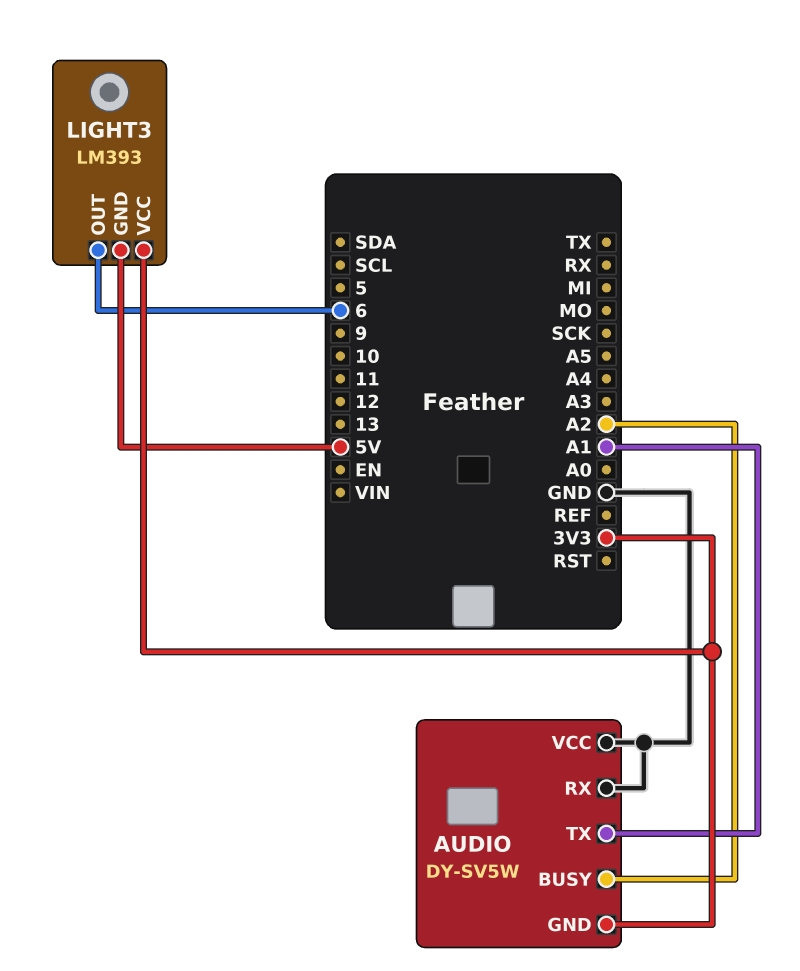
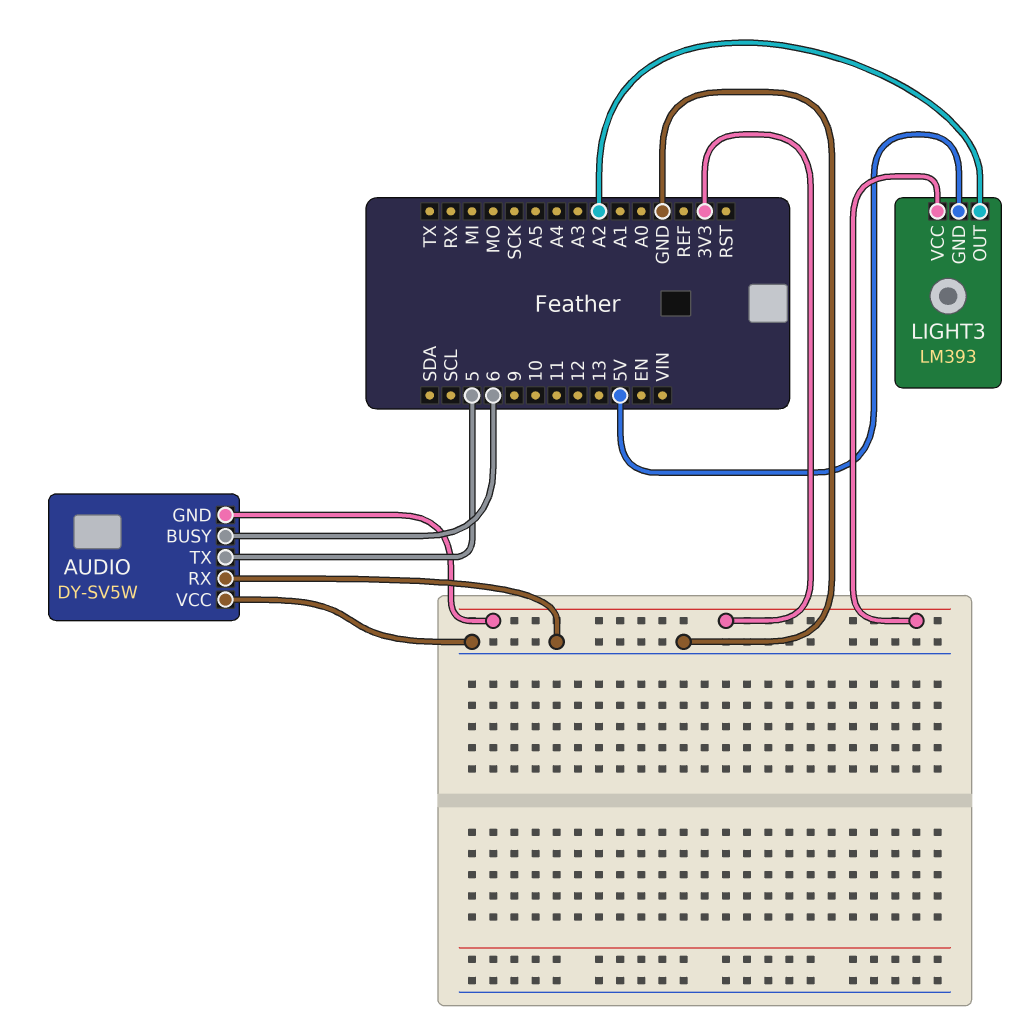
AUDIO pin BUSY: A2 -> 6
AUDIO pin TX: A1 -> 5
LIGHT3 pin OUT: 6 -> A2

